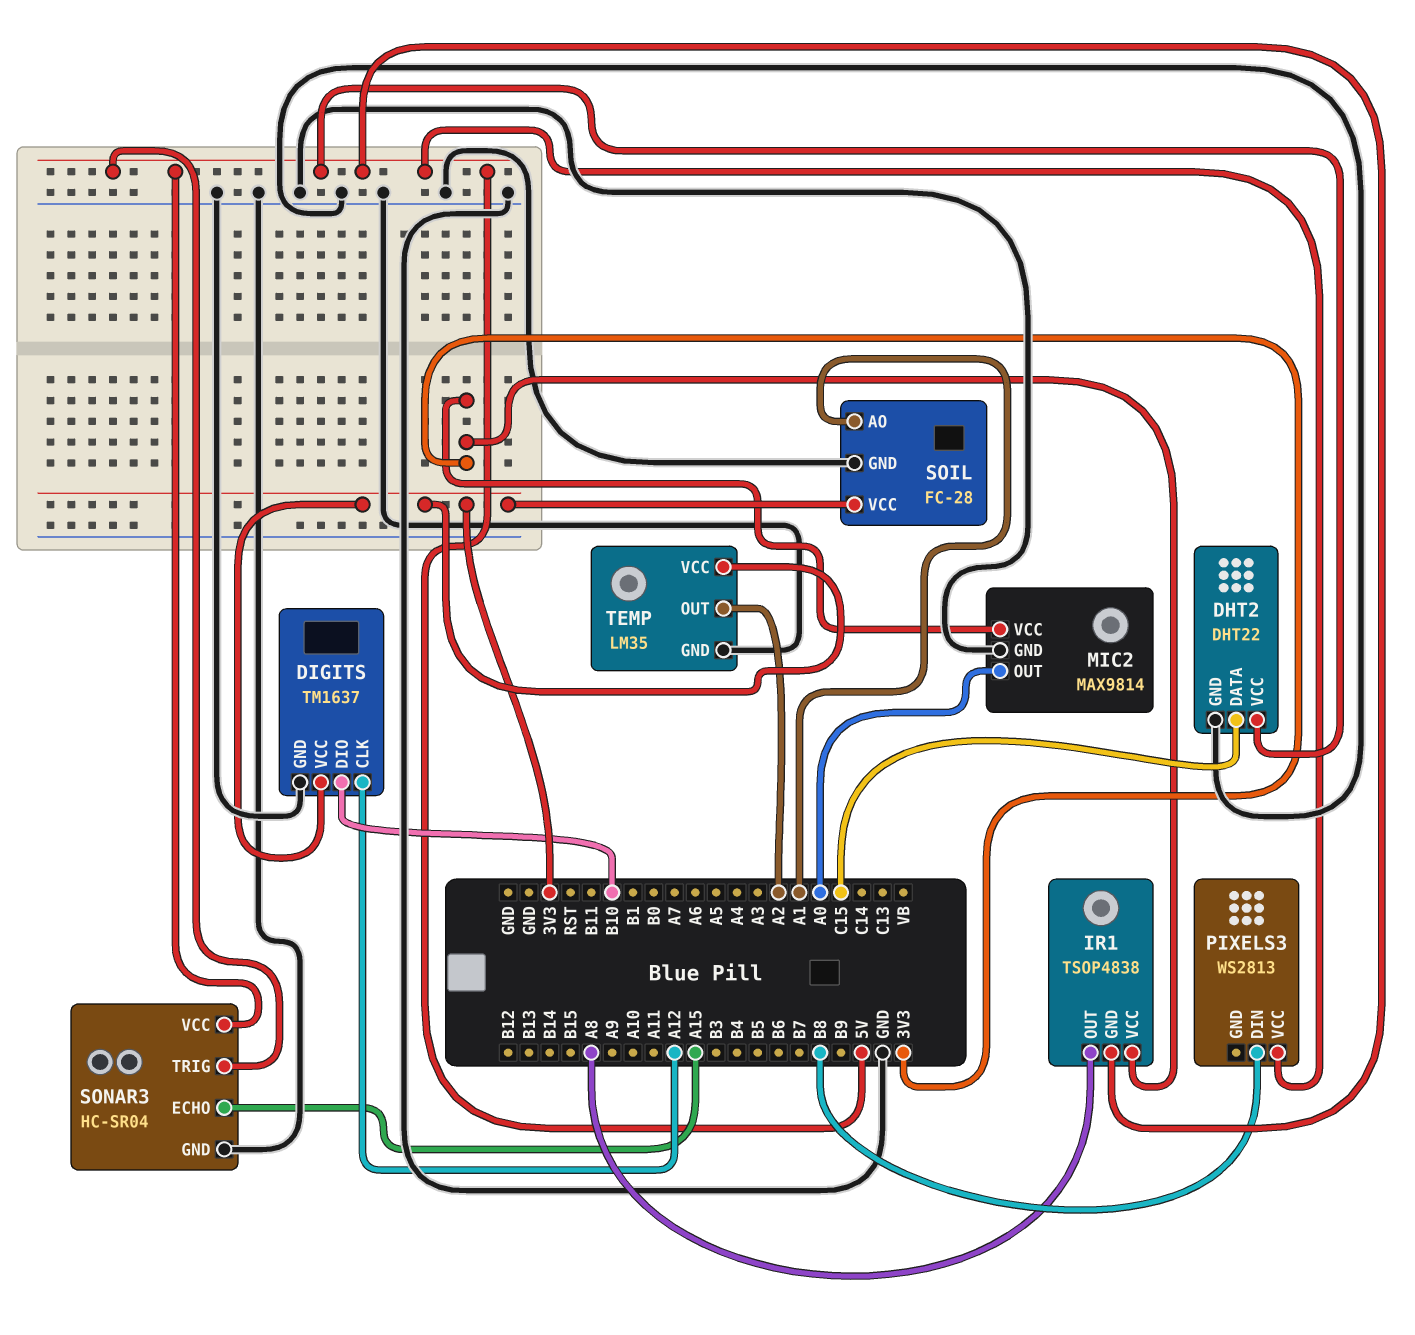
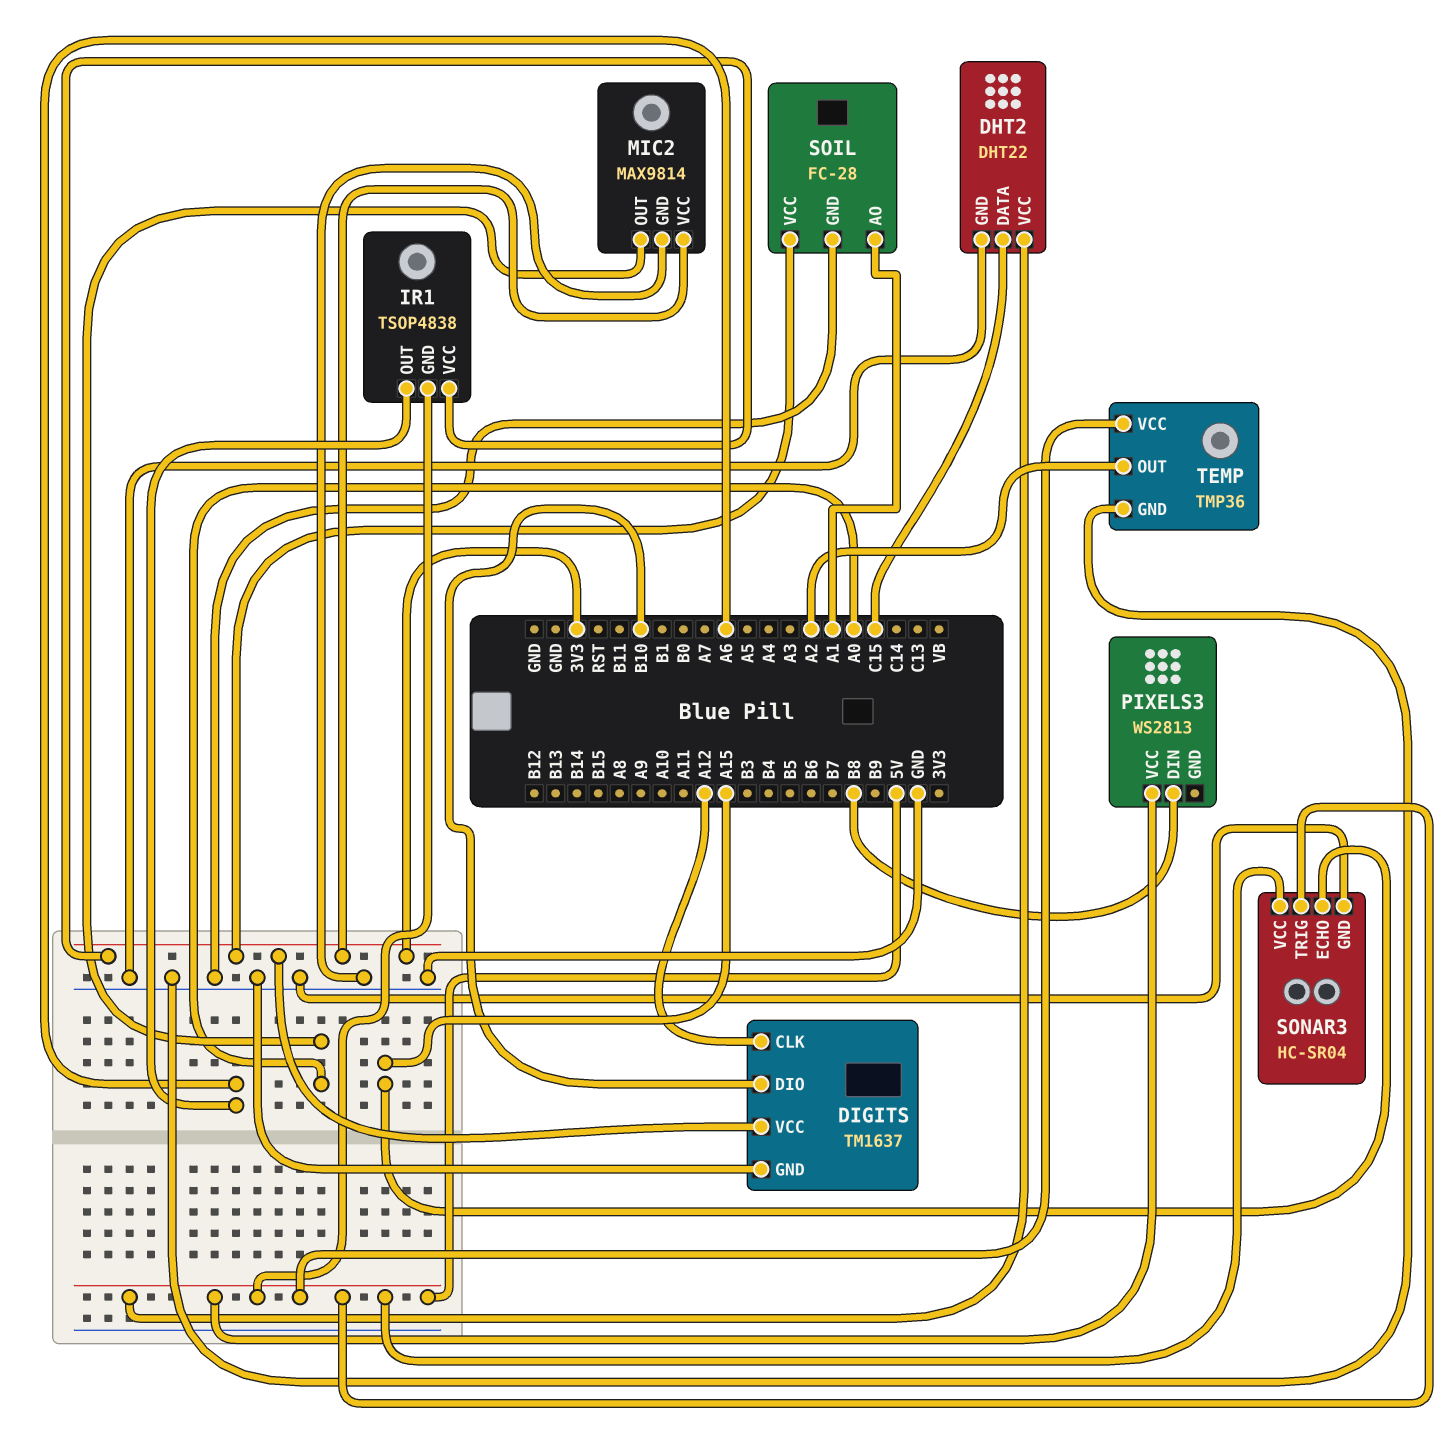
IR1 pin OUT: A8 -> A6
TEMP: LM35 -> TMP36
TEMP pin VCC: 3V3 -> 5V

